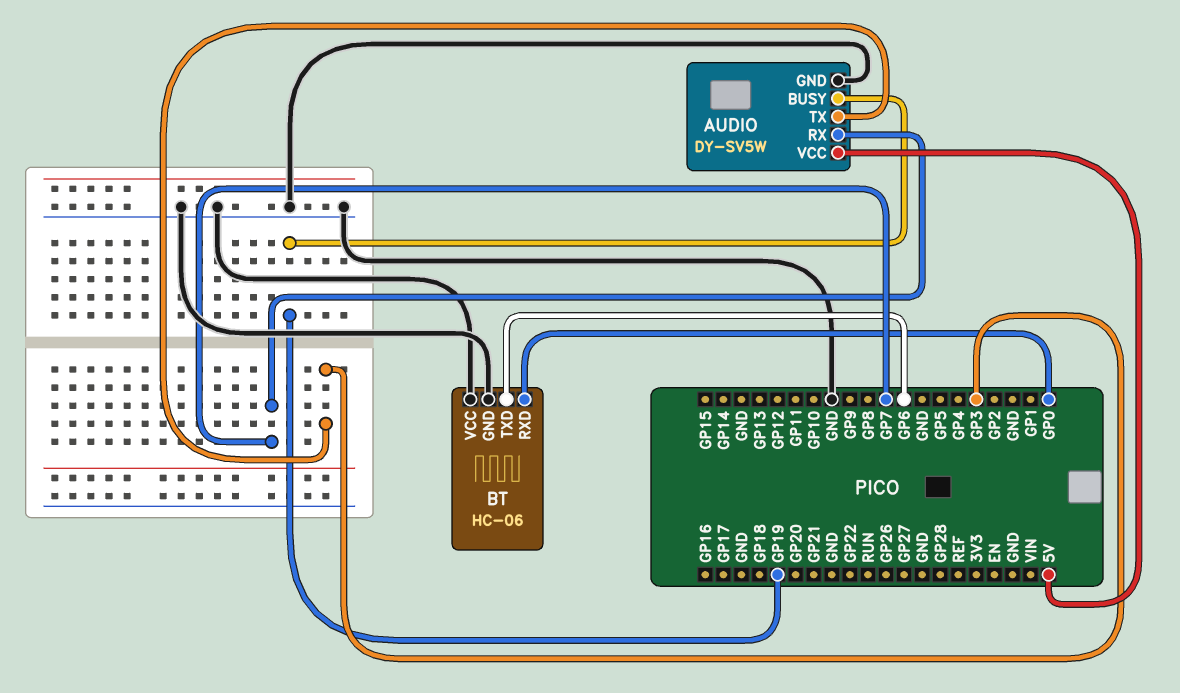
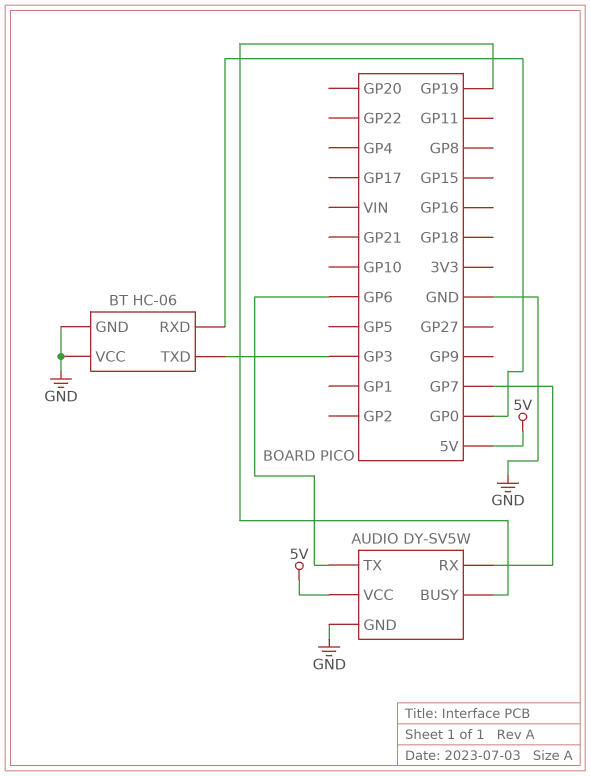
AUDIO pin TX: GP3 -> GP6
BT pin TXD: GP6 -> GP3

